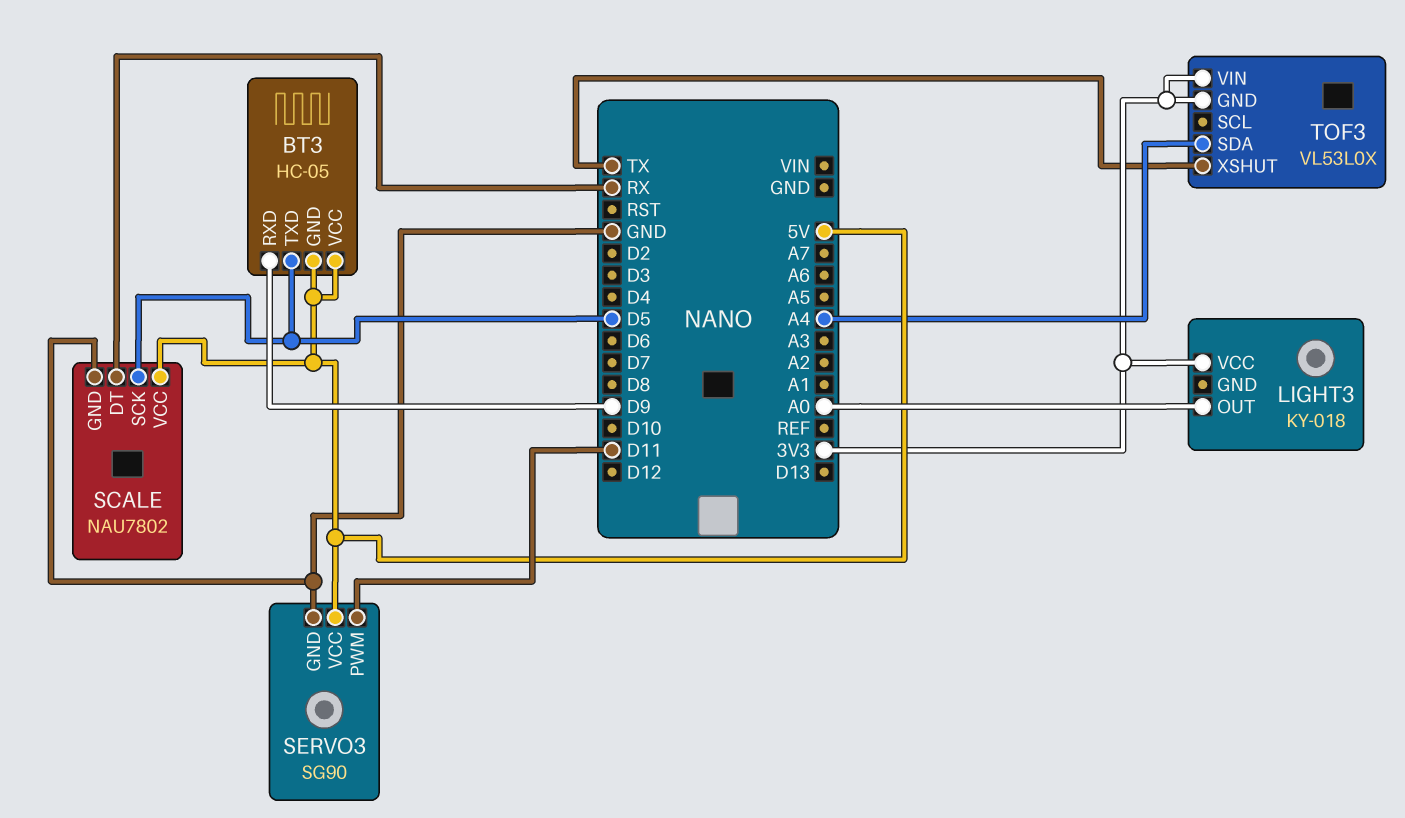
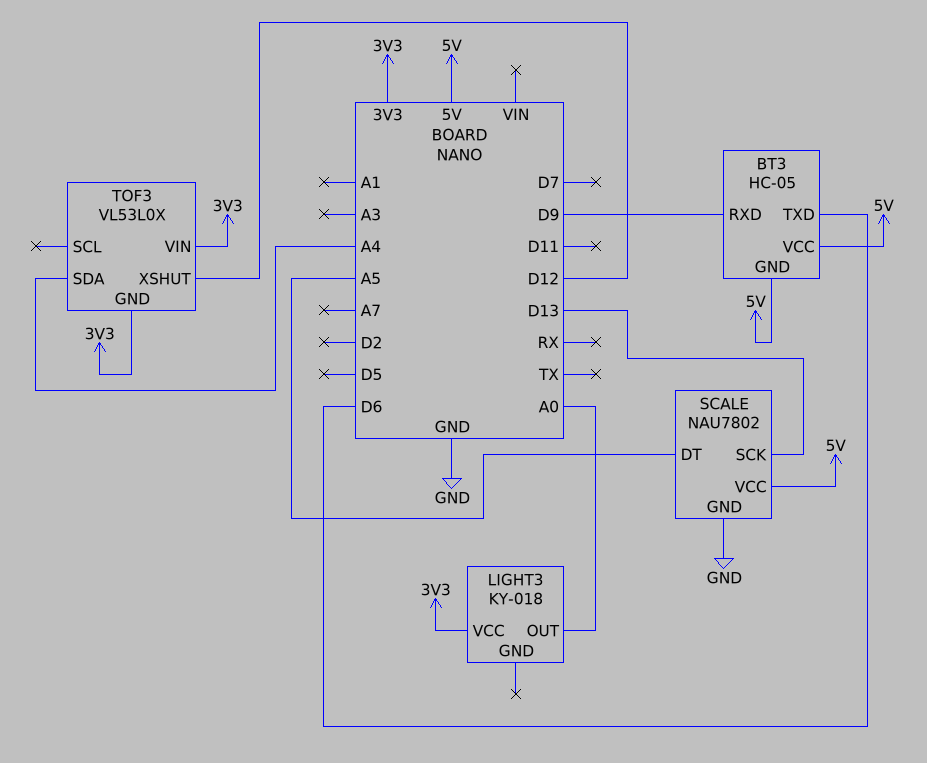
BT3 pin TXD: D5 -> D6
SCALE pin DT: RX -> A5
SCALE pin SCK: D5 -> D13
SERVO3: SG90 -> none
SERVO3 pin GND: GND -> none
SERVO3 pin PWM: D11 -> none
SERVO3 pin VCC: 5V -> none
TOF3 pin XSHUT: TX -> D12

